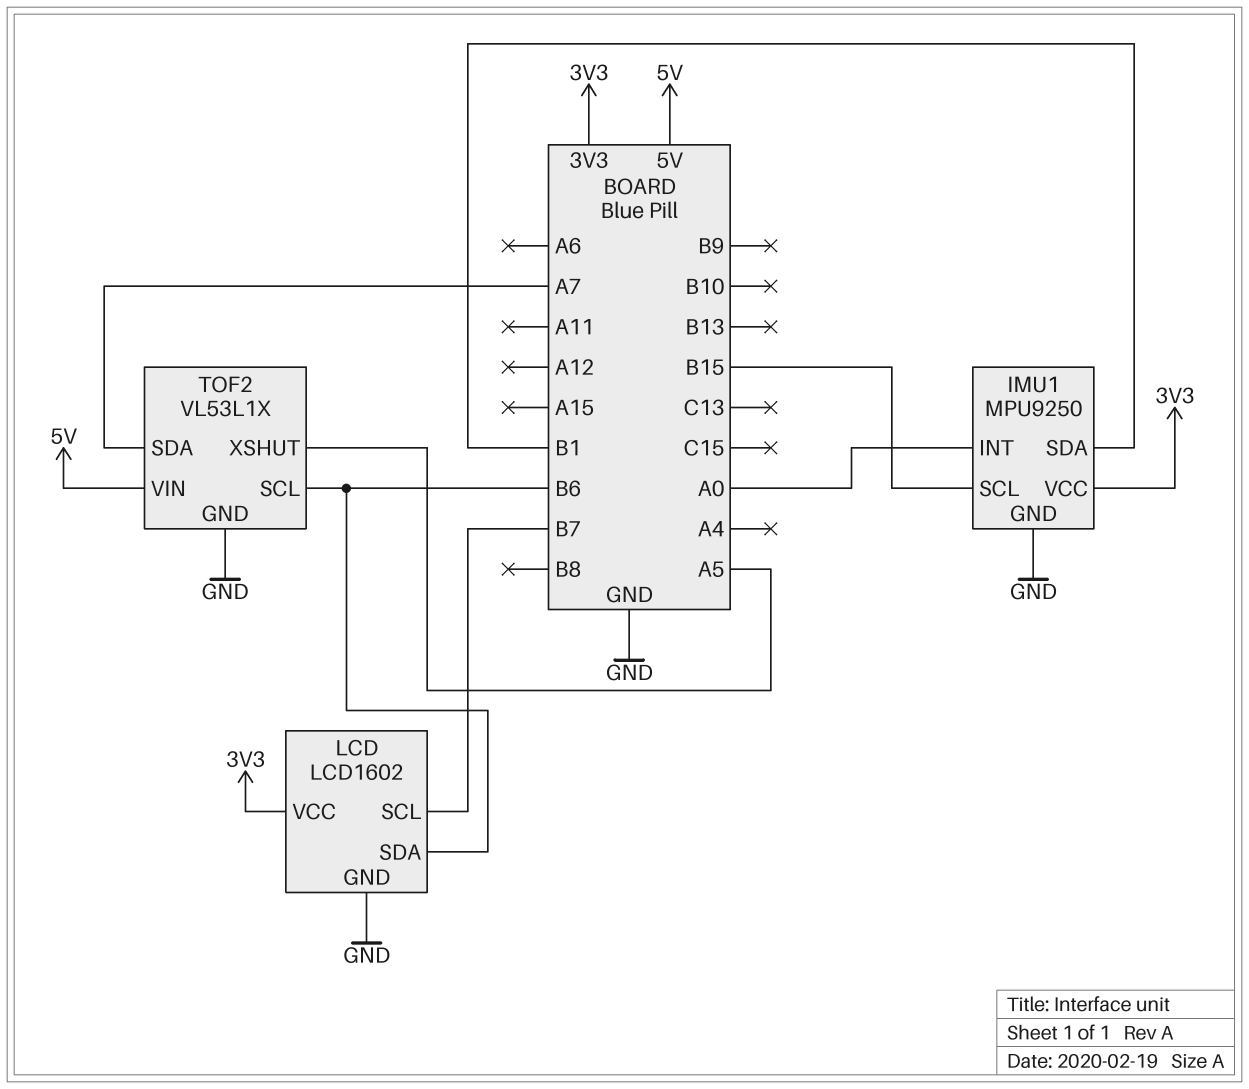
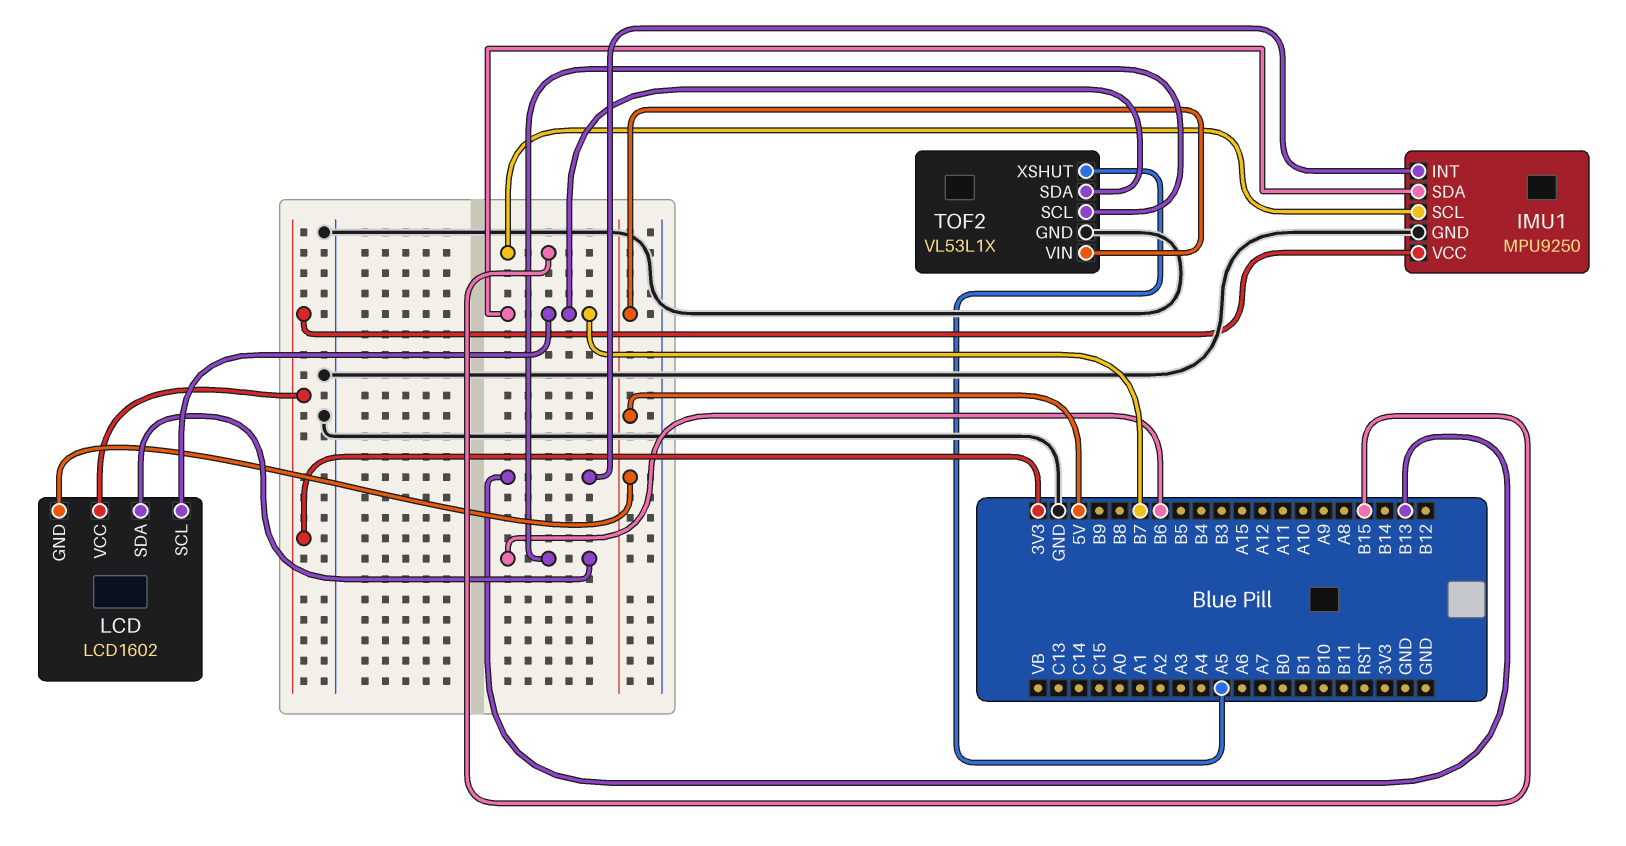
IMU1 pin INT: A0 -> B13
IMU1 pin SDA: B1 -> B7
LCD pin GND: GND -> 5V
TOF2 pin SDA: A7 -> B7

